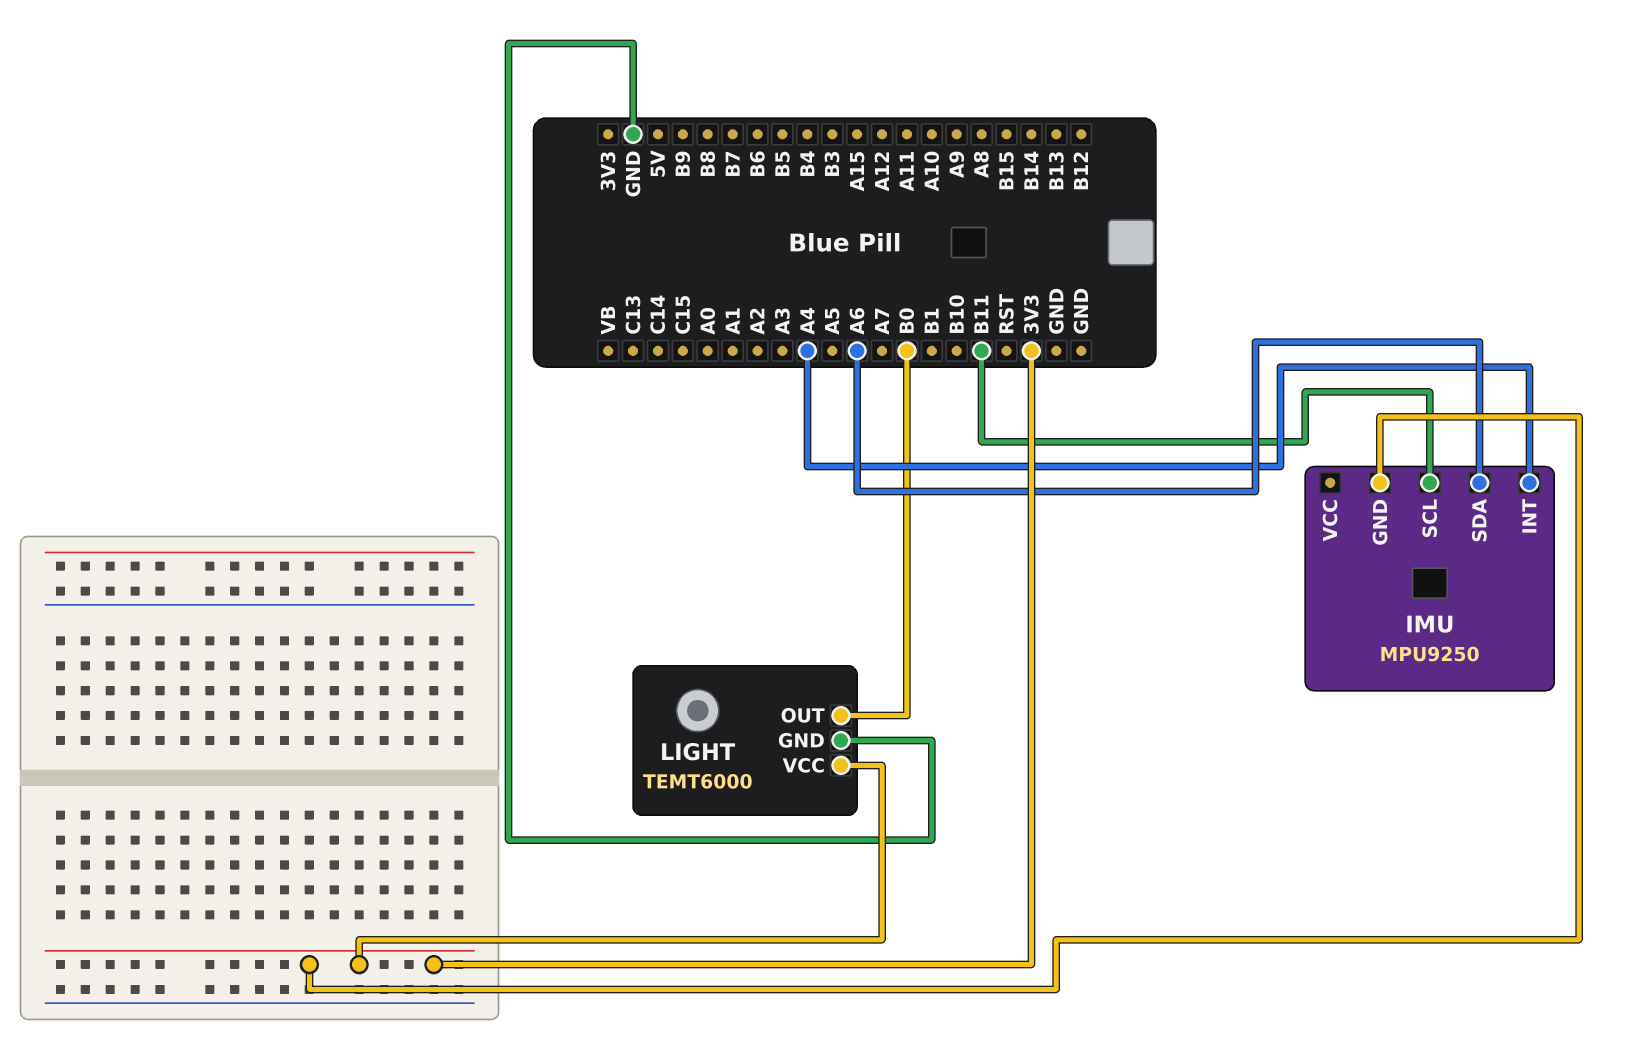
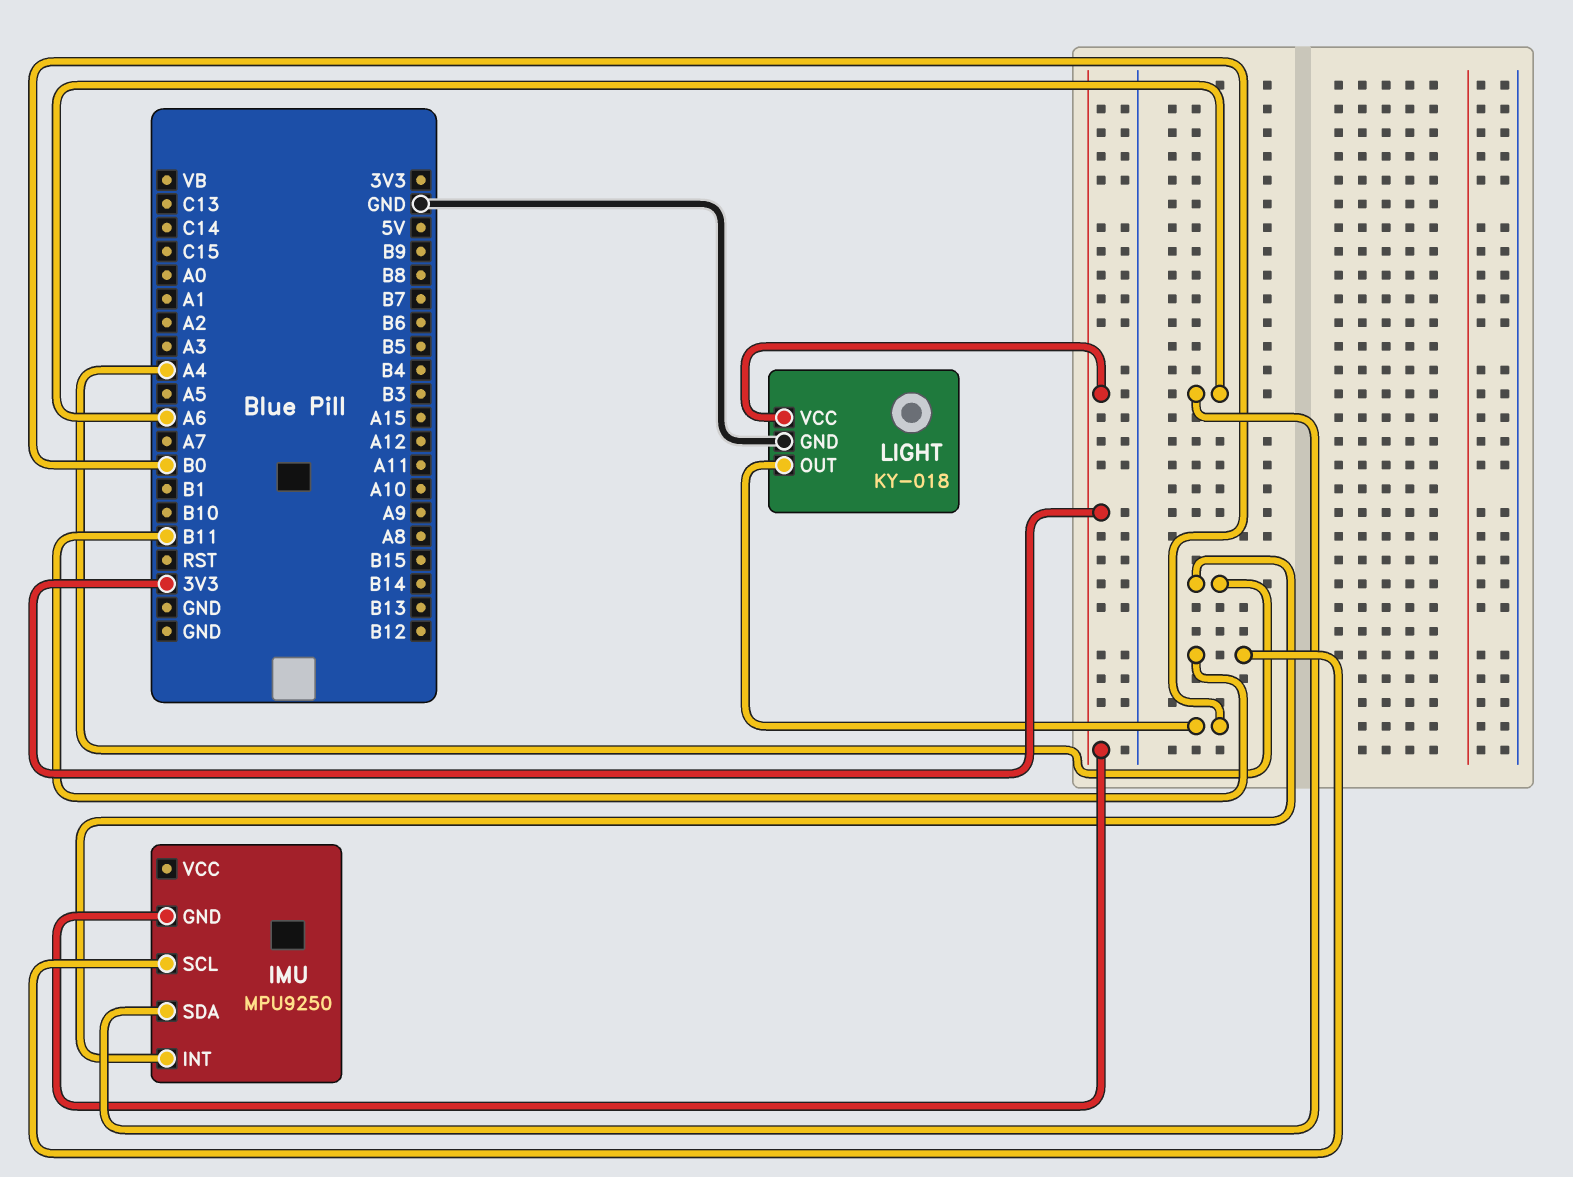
LIGHT: TEMT6000 -> KY-018

